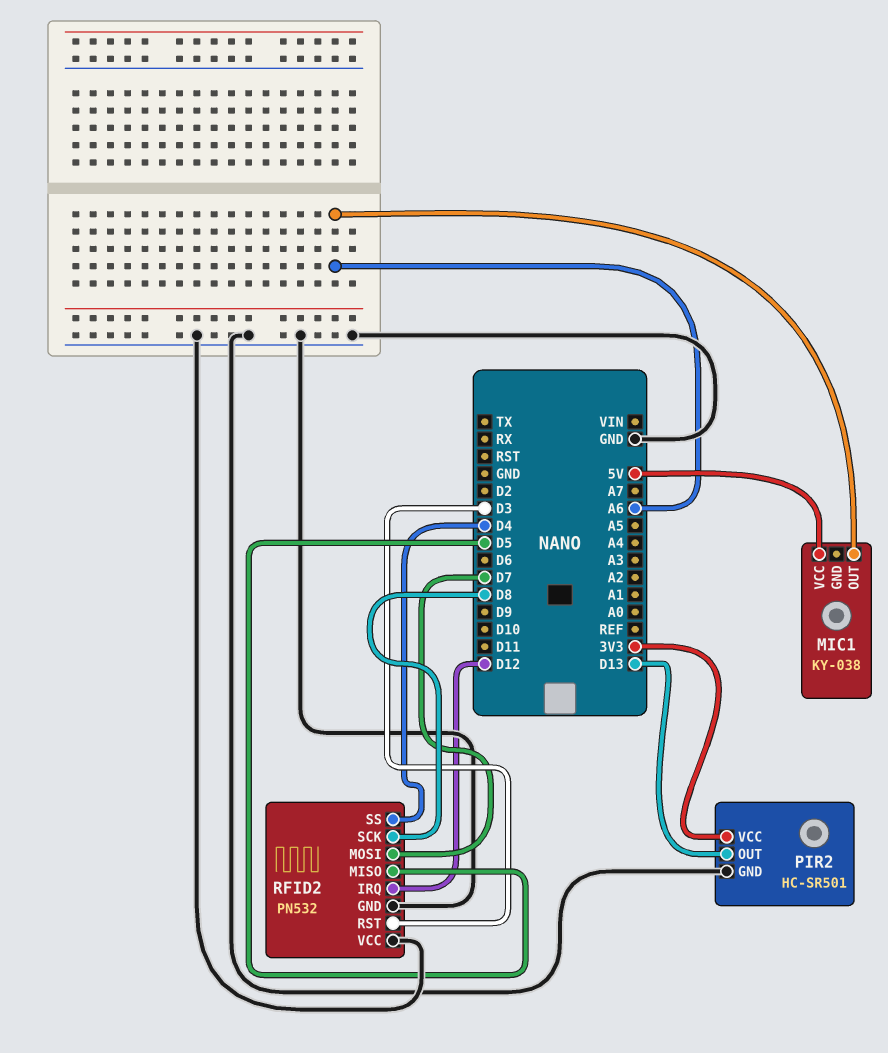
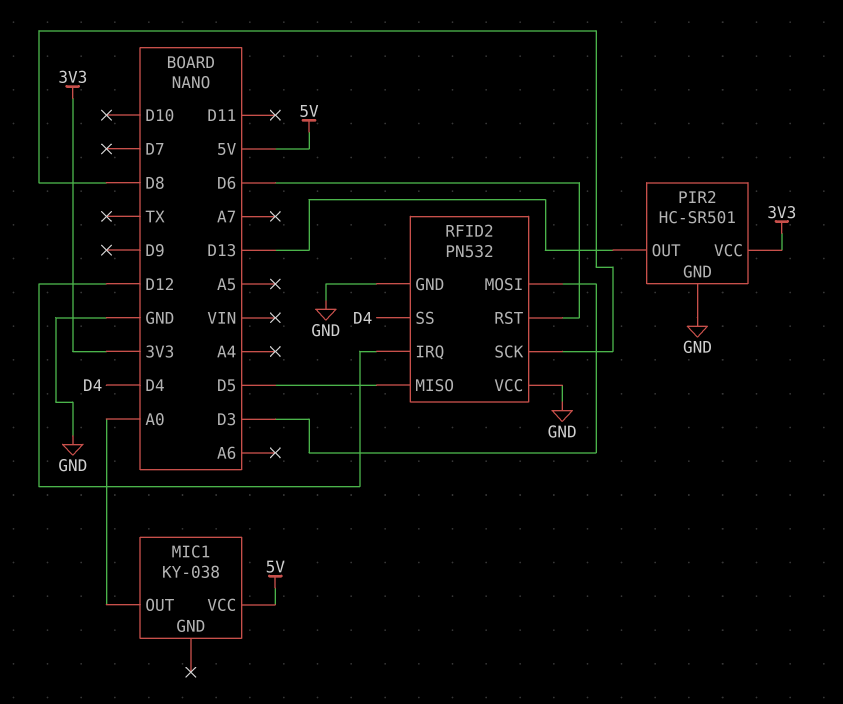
MIC1 pin OUT: A6 -> A0
RFID2 pin MOSI: D7 -> D3
RFID2 pin RST: D3 -> D6

